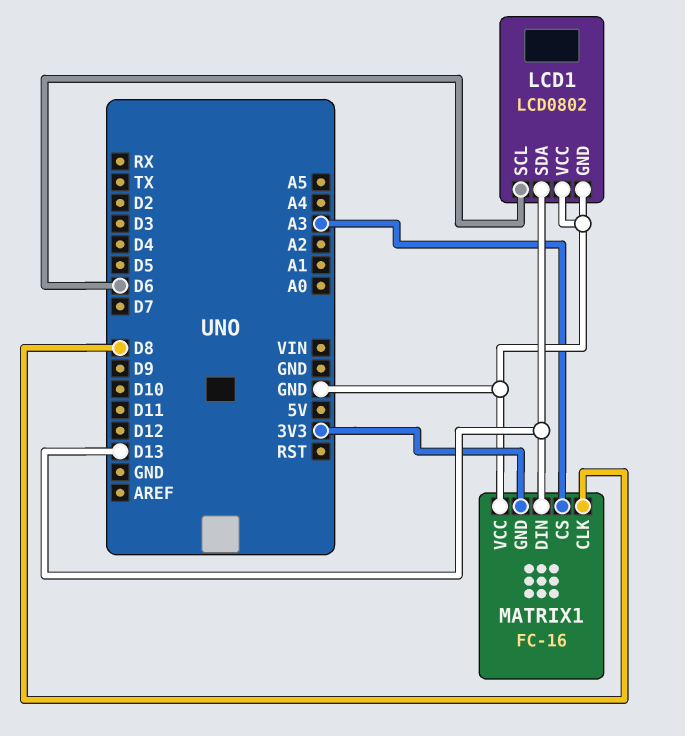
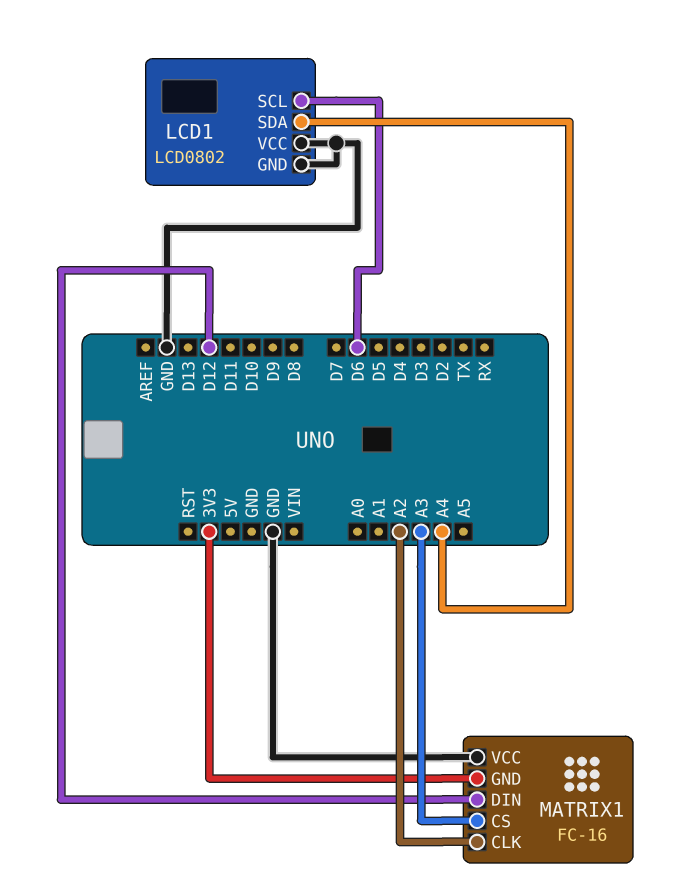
LCD1 pin SDA: D13 -> A4
MATRIX1 pin CLK: D8 -> A2
MATRIX1 pin DIN: D13 -> D12

